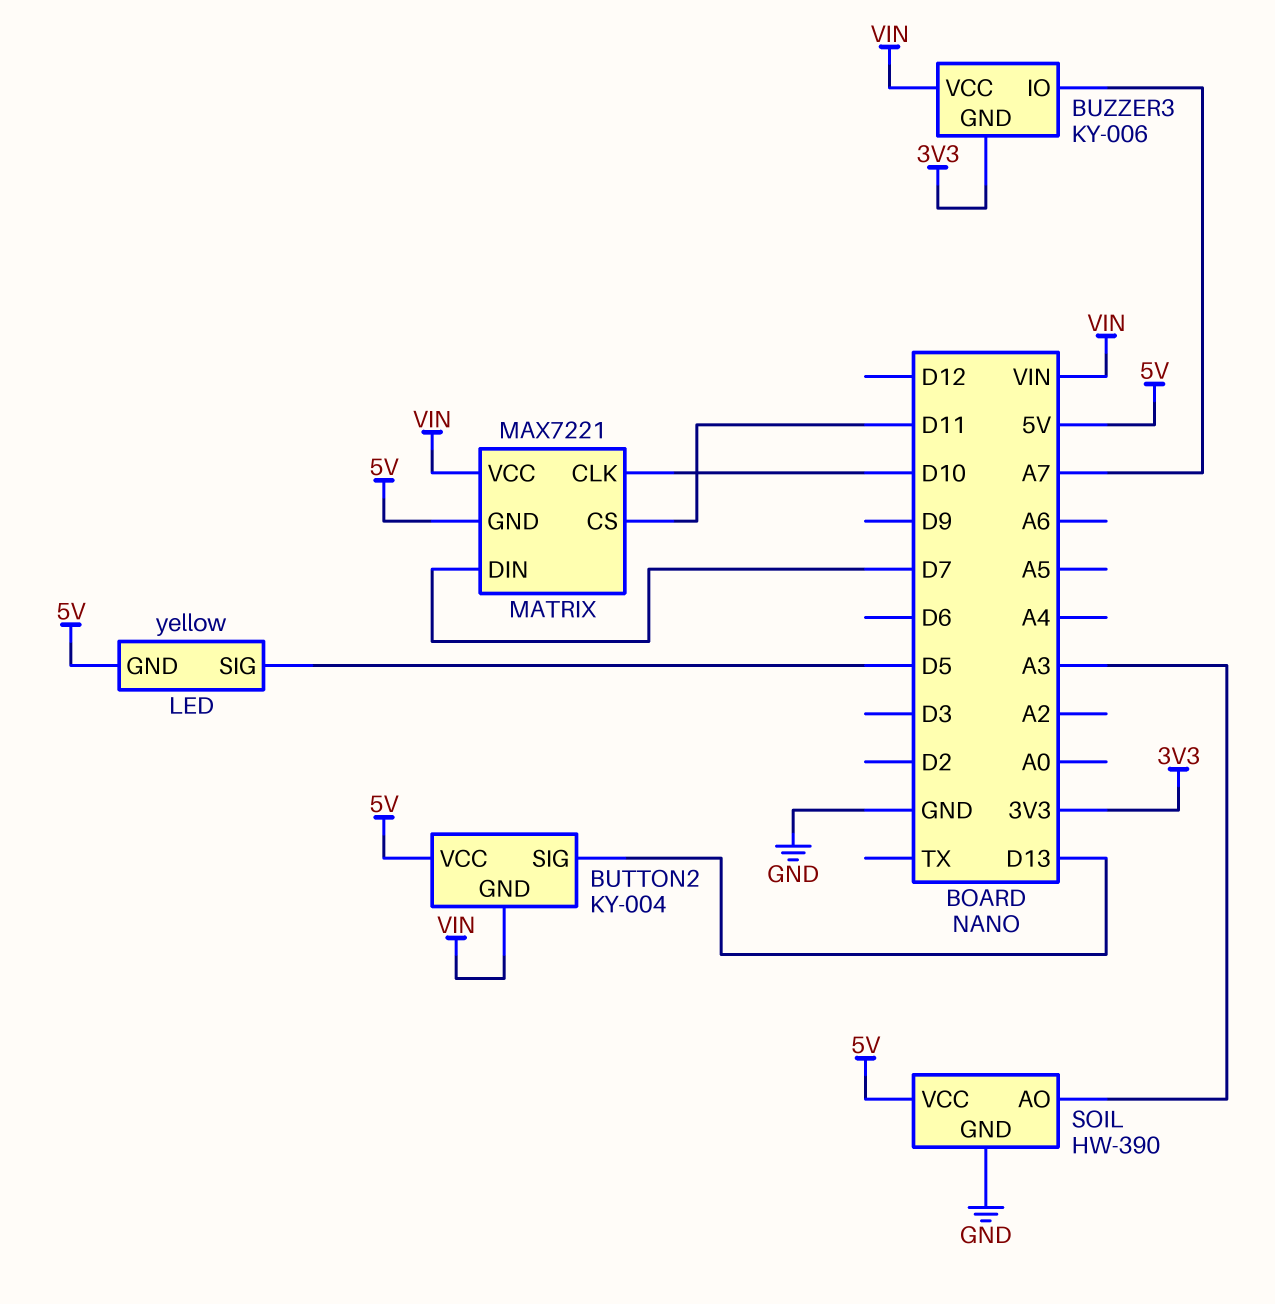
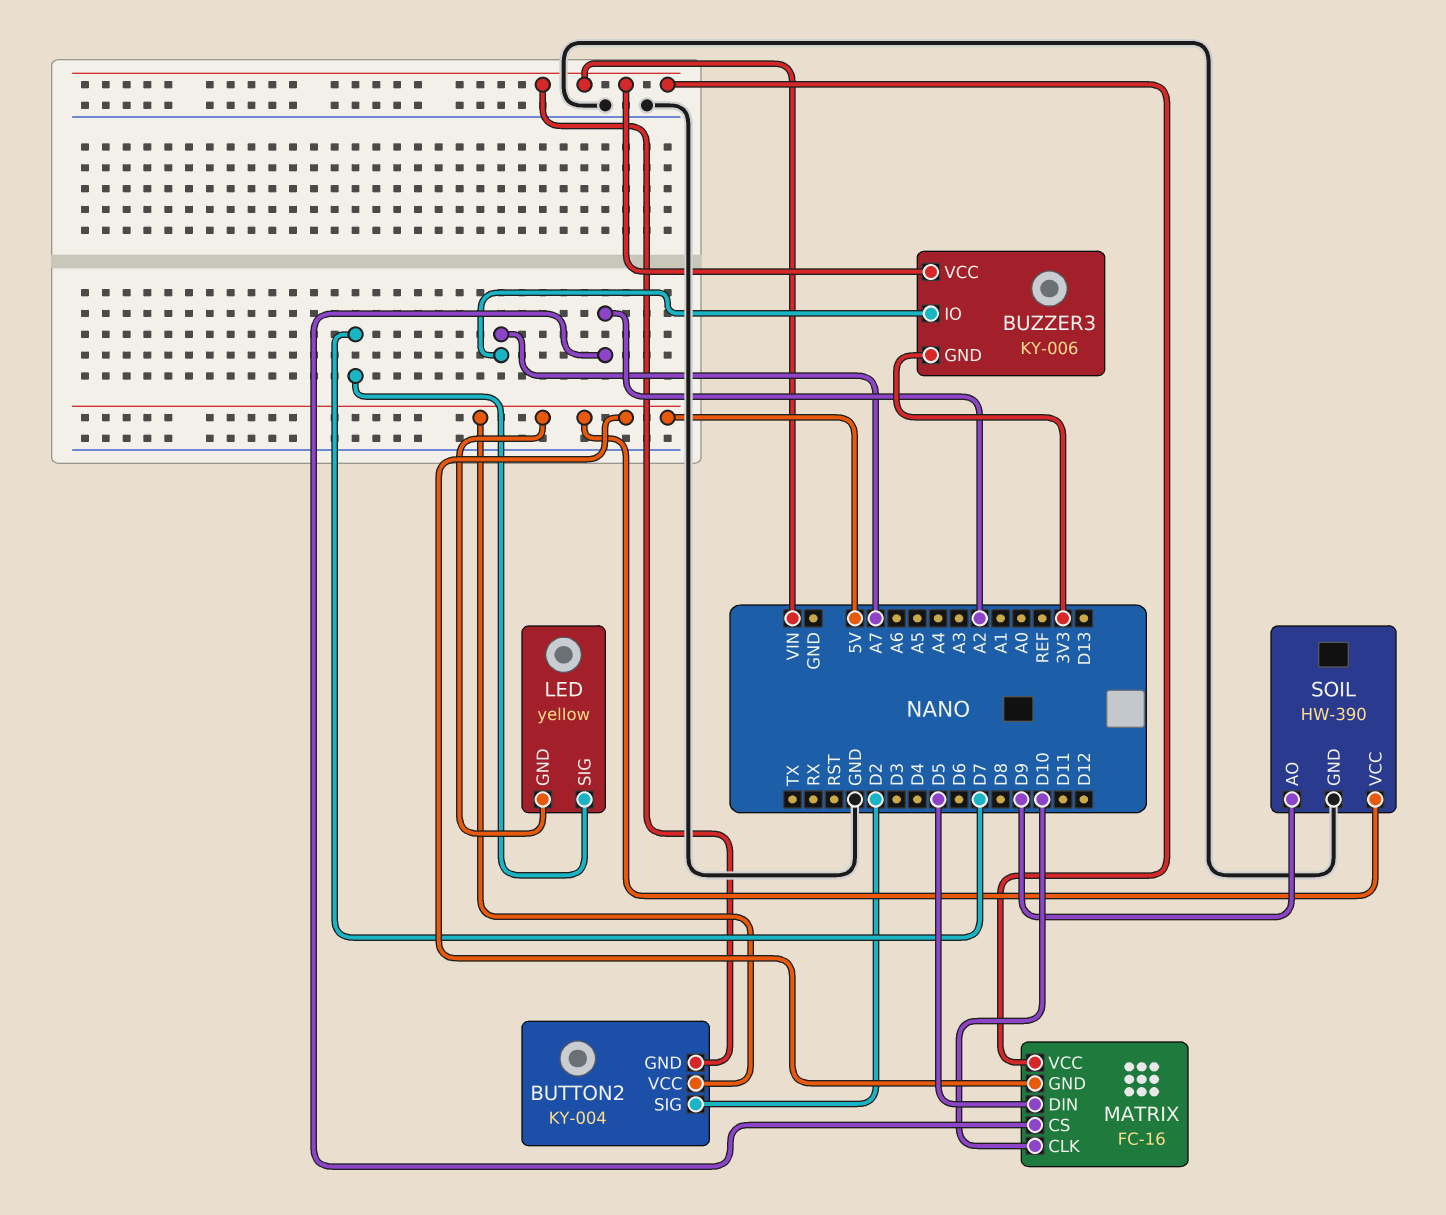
BUTTON2 pin SIG: D13 -> D2
LED pin SIG: D5 -> D7
MATRIX: MAX7221 -> FC-16
MATRIX pin CS: D11 -> A2
MATRIX pin DIN: D7 -> D5
SOIL pin AO: A3 -> D9

